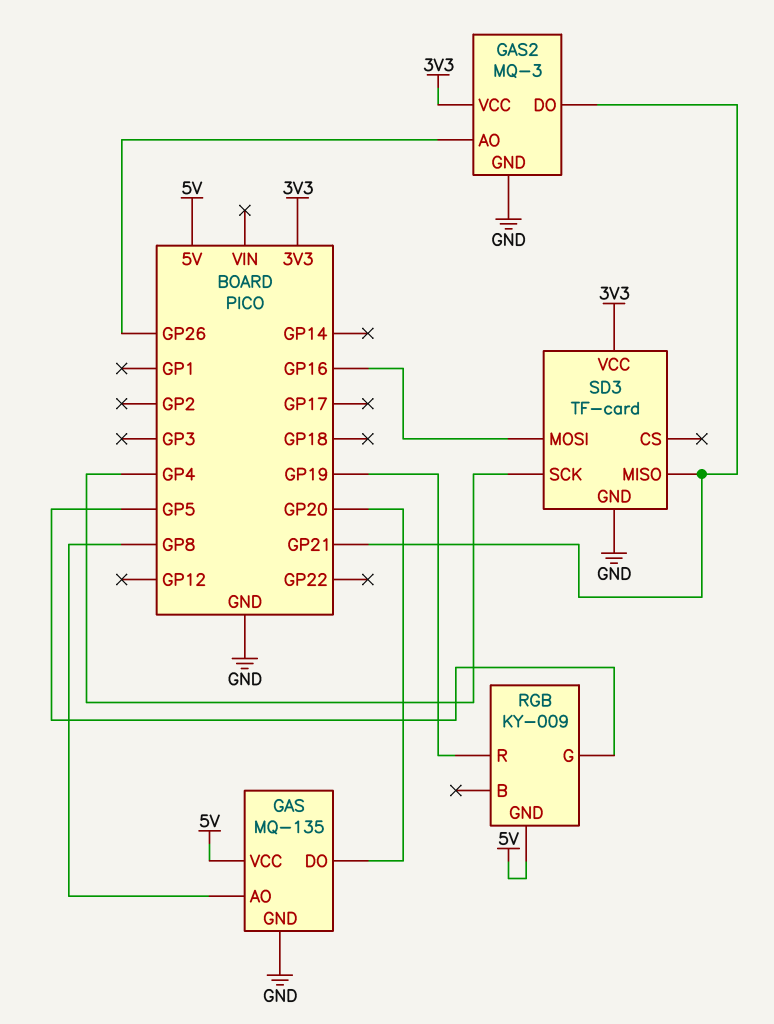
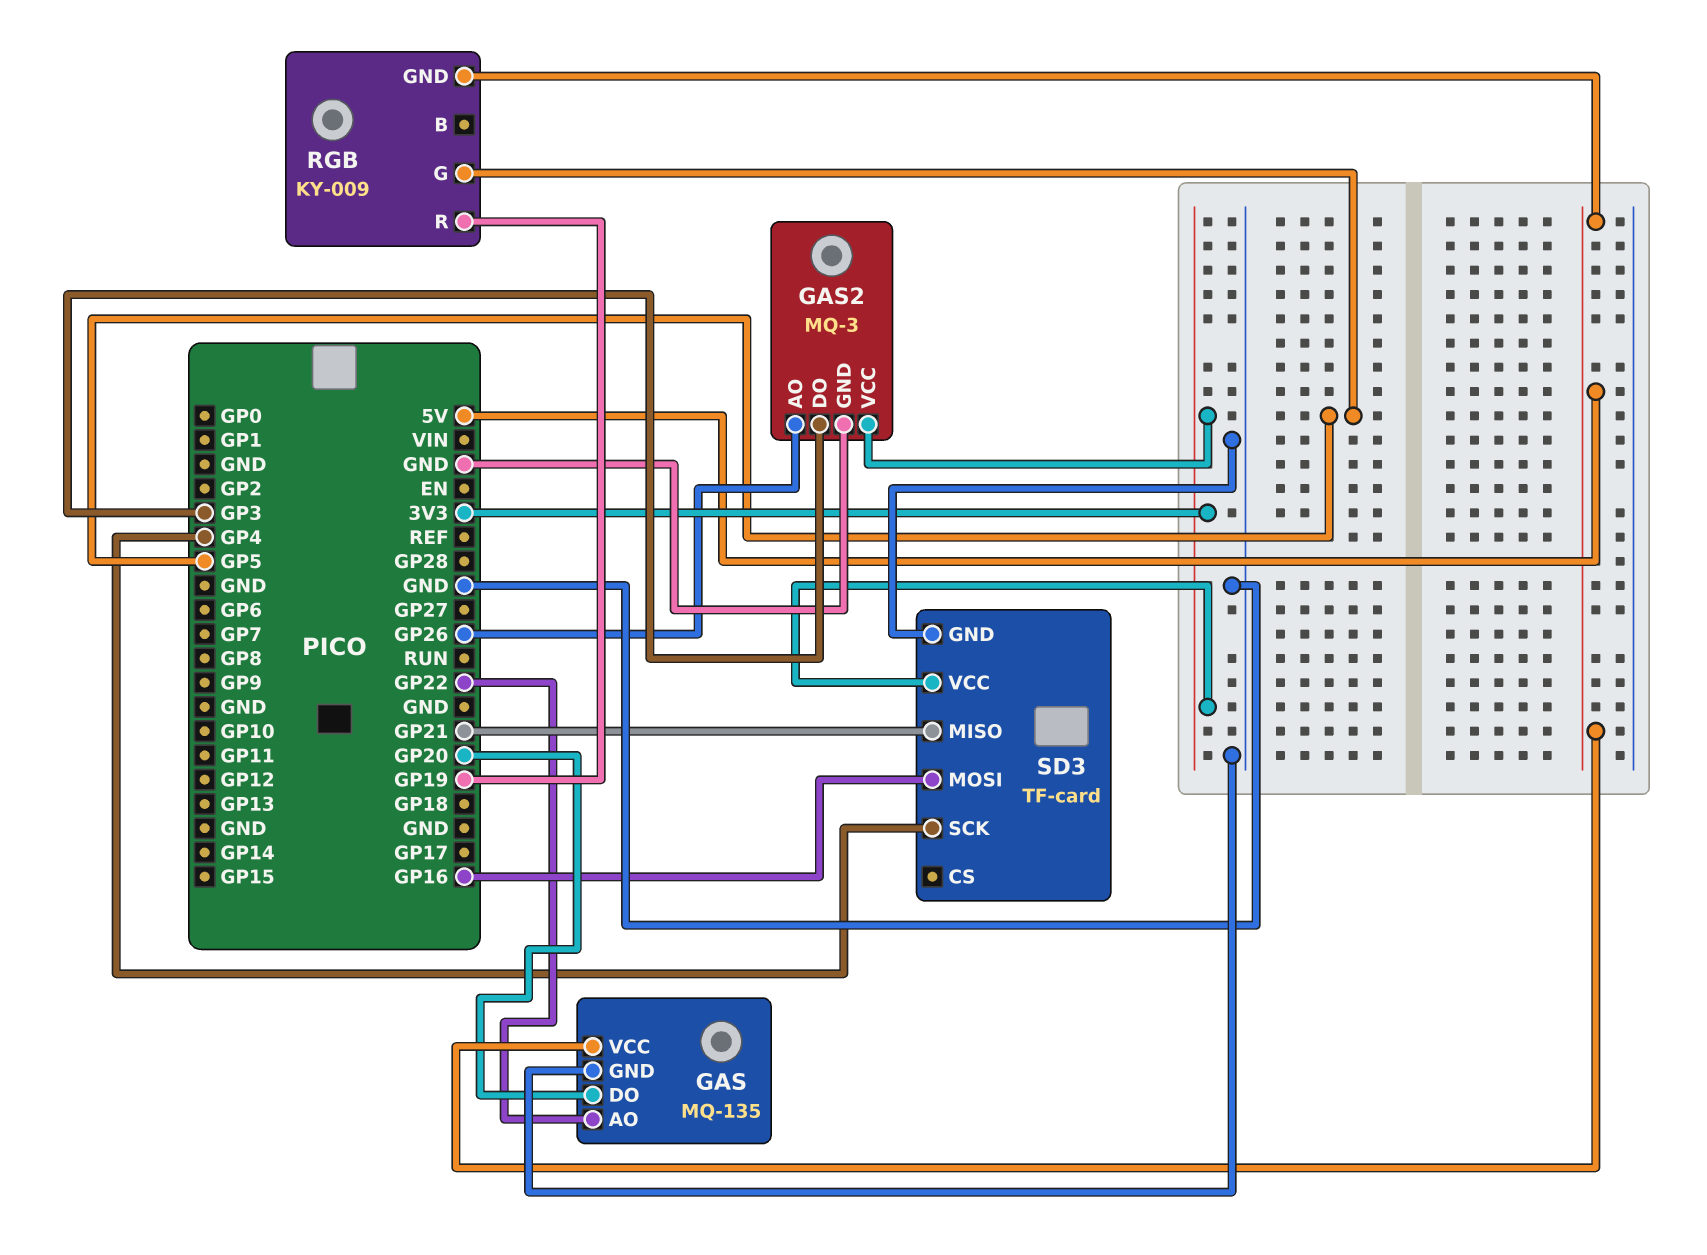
GAS pin AO: GP8 -> GP22
GAS2 pin DO: GP21 -> GP3

